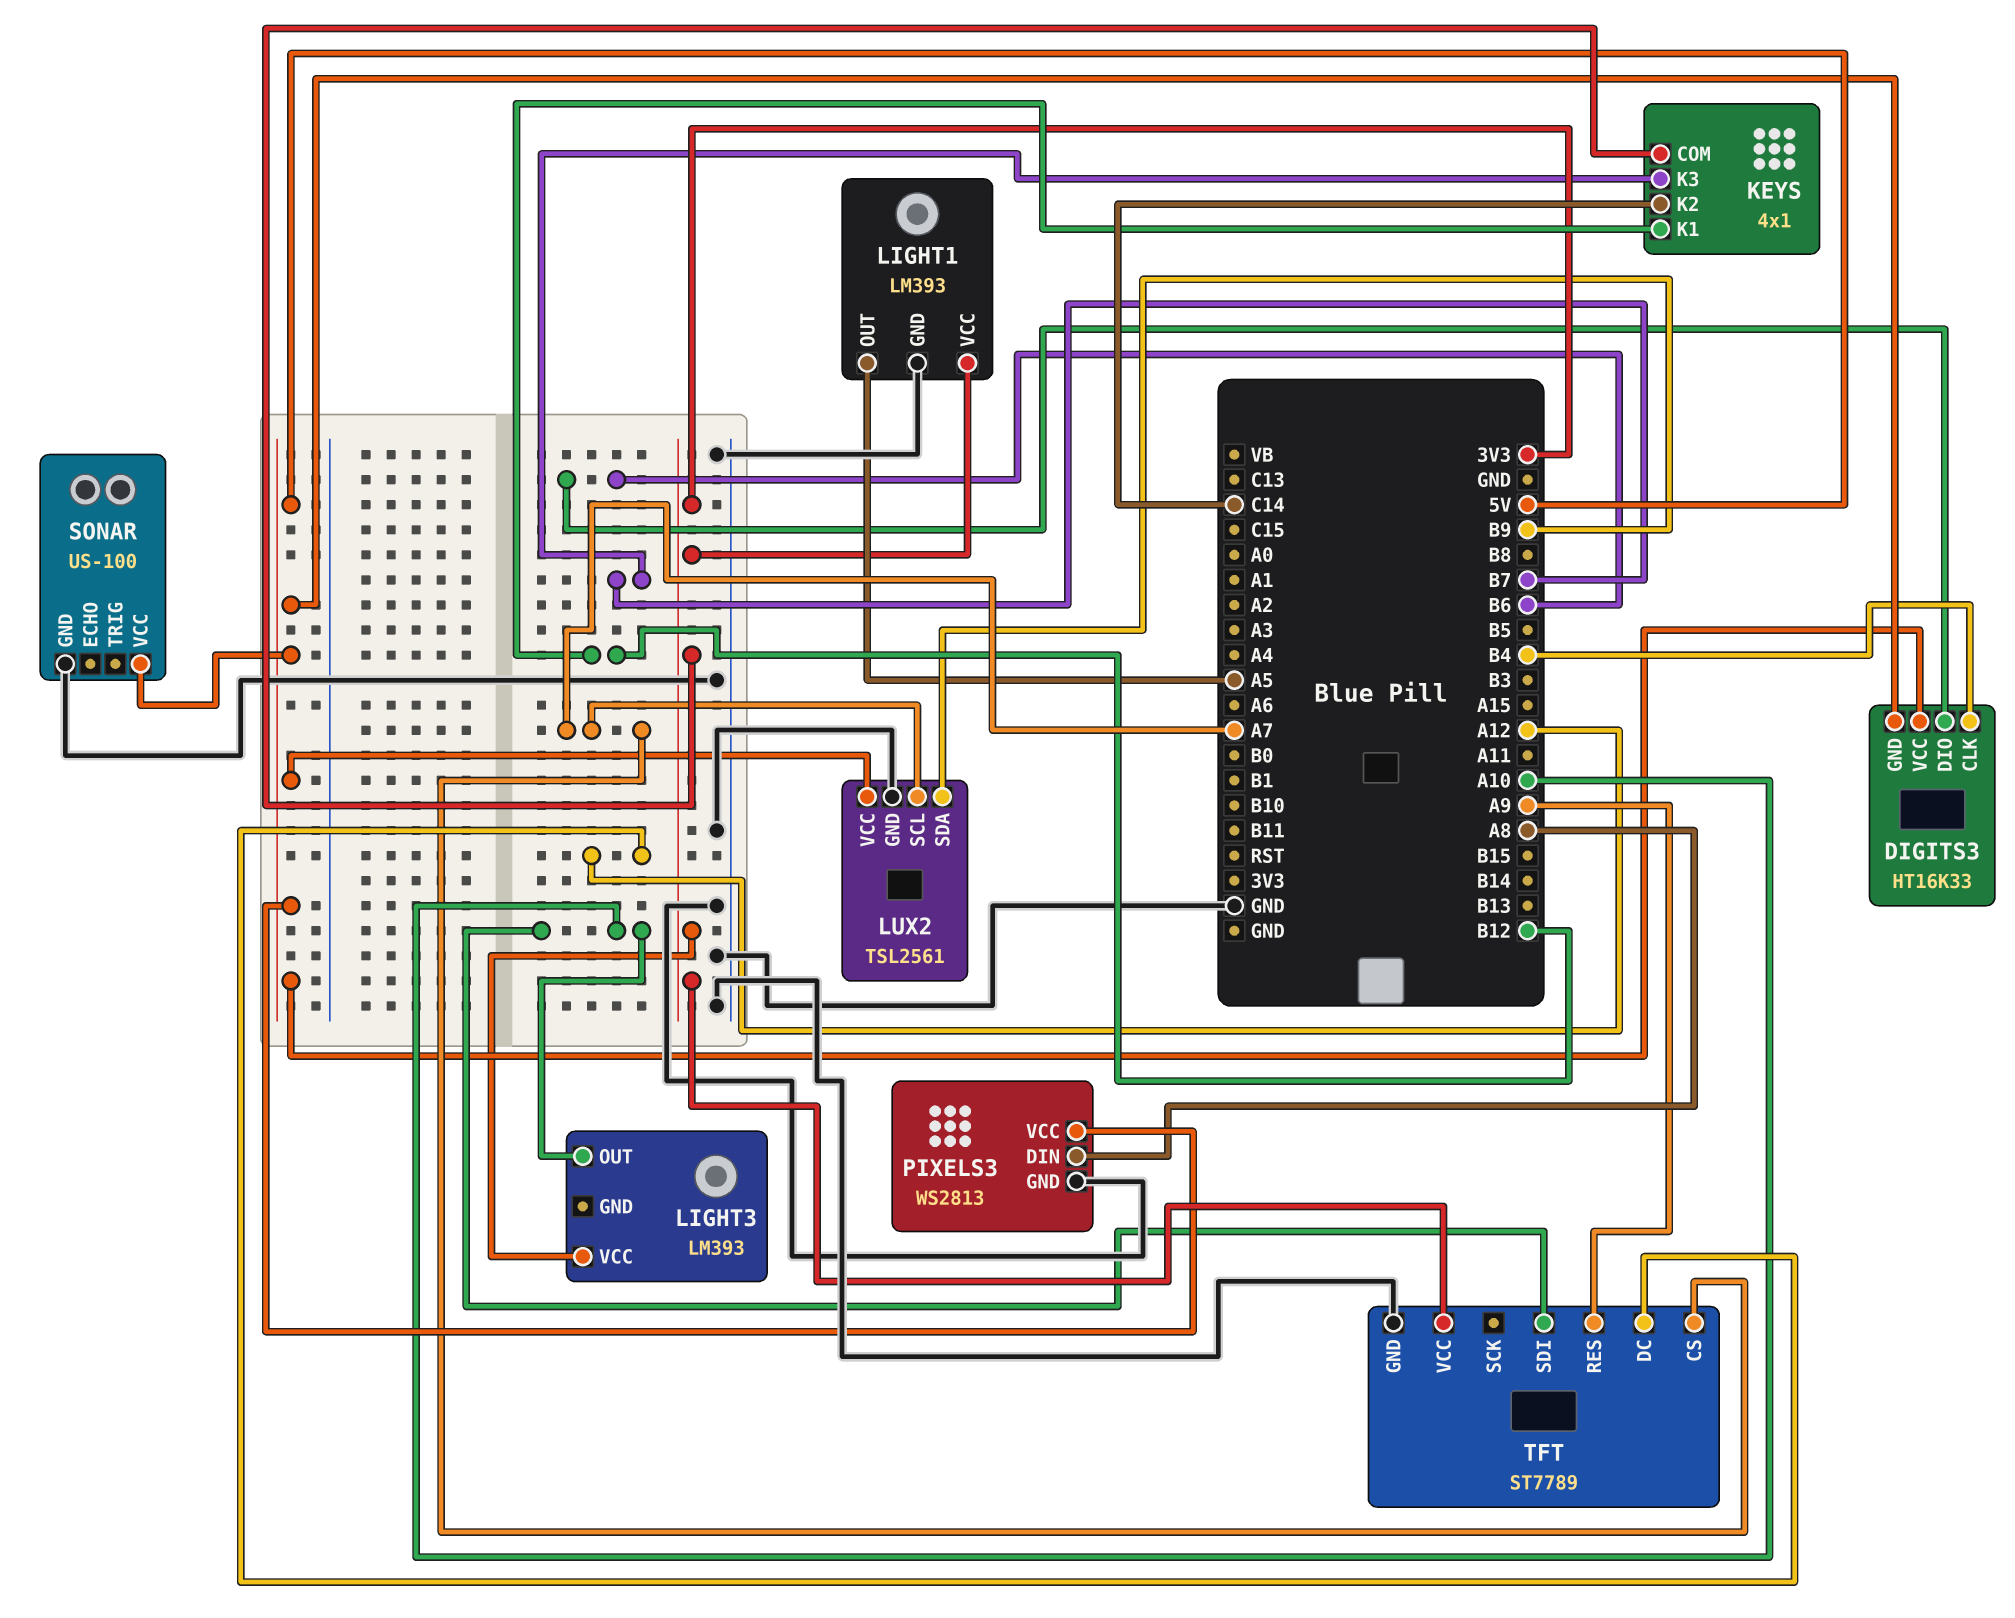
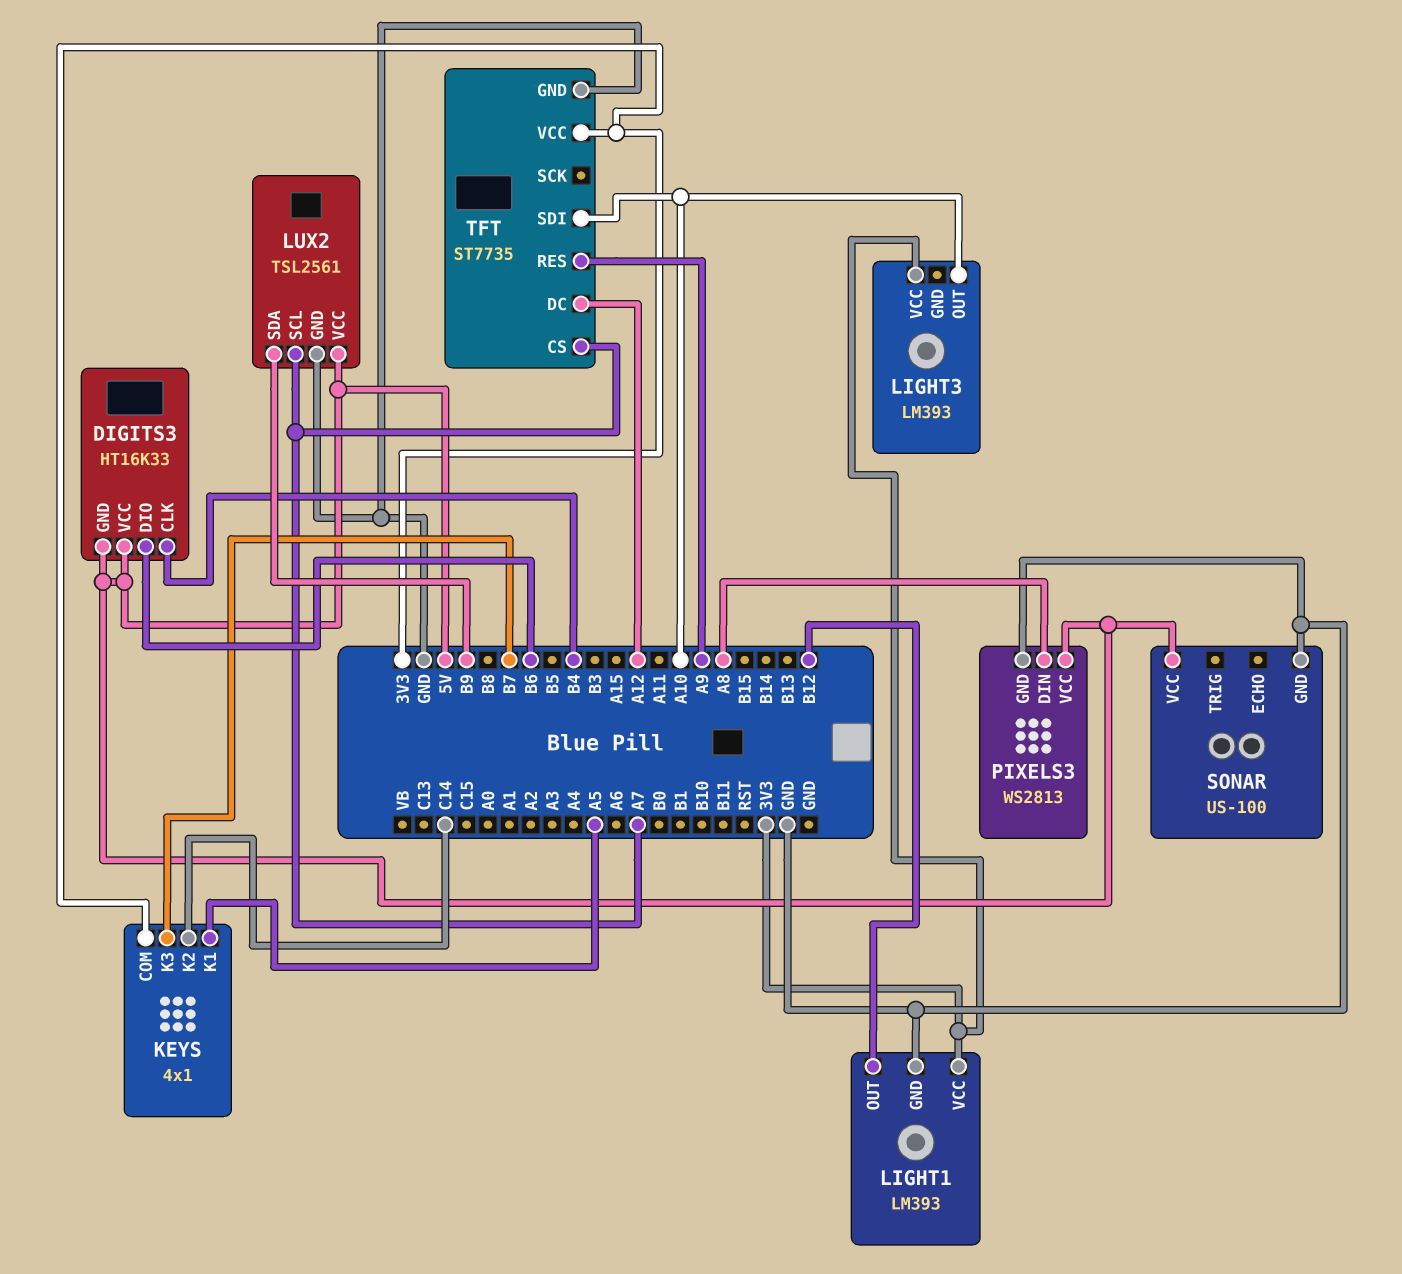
KEYS pin K1: B12 -> A5
LIGHT1 pin OUT: A5 -> B12
TFT: ST7789 -> ST7735

